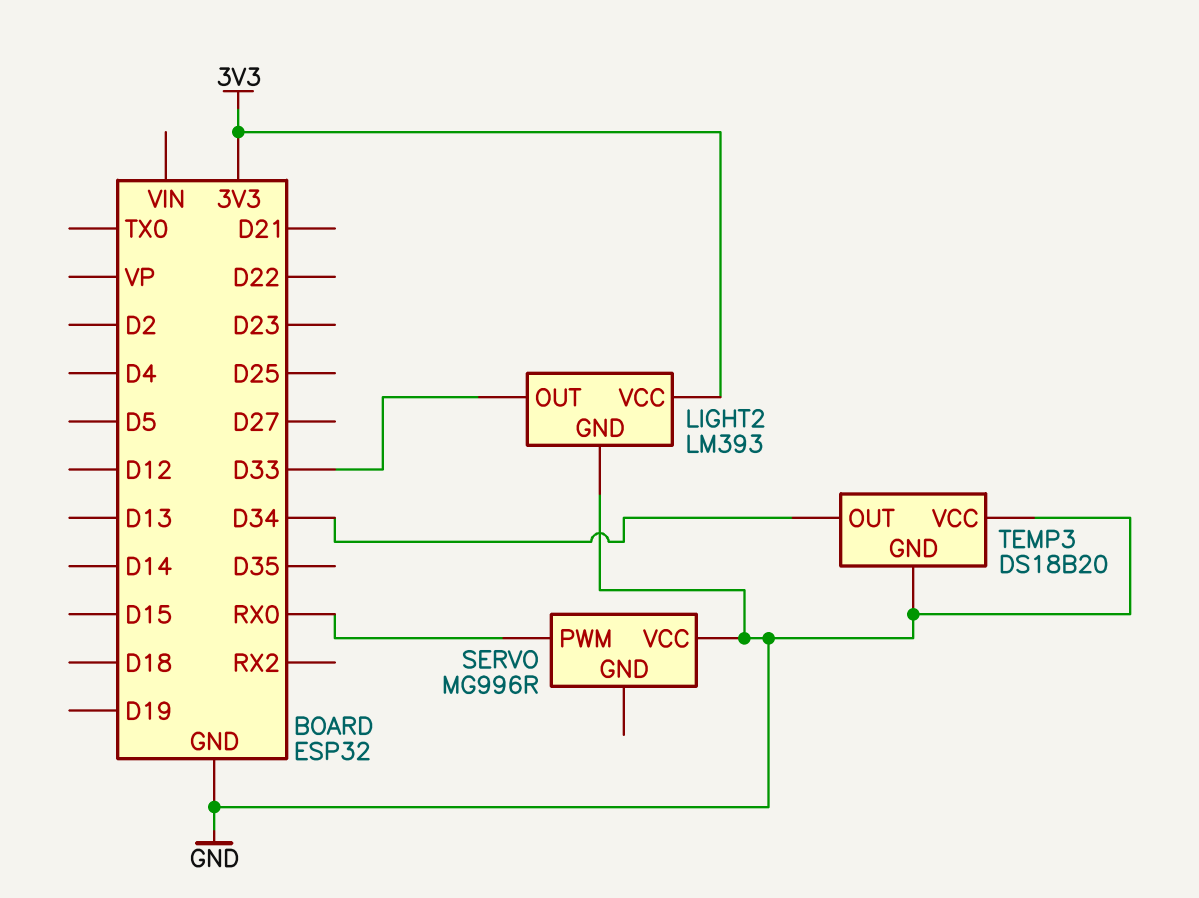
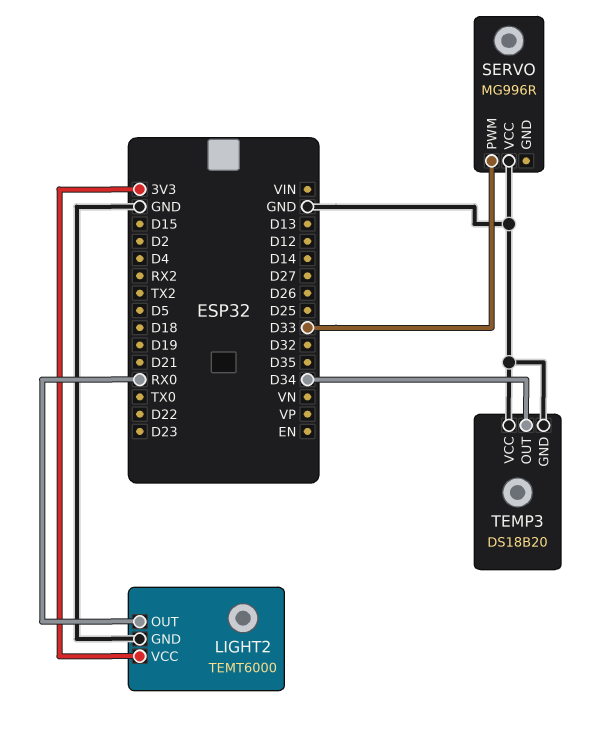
LIGHT2: LM393 -> TEMT6000
LIGHT2 pin OUT: D33 -> RX0
SERVO pin PWM: RX0 -> D33

